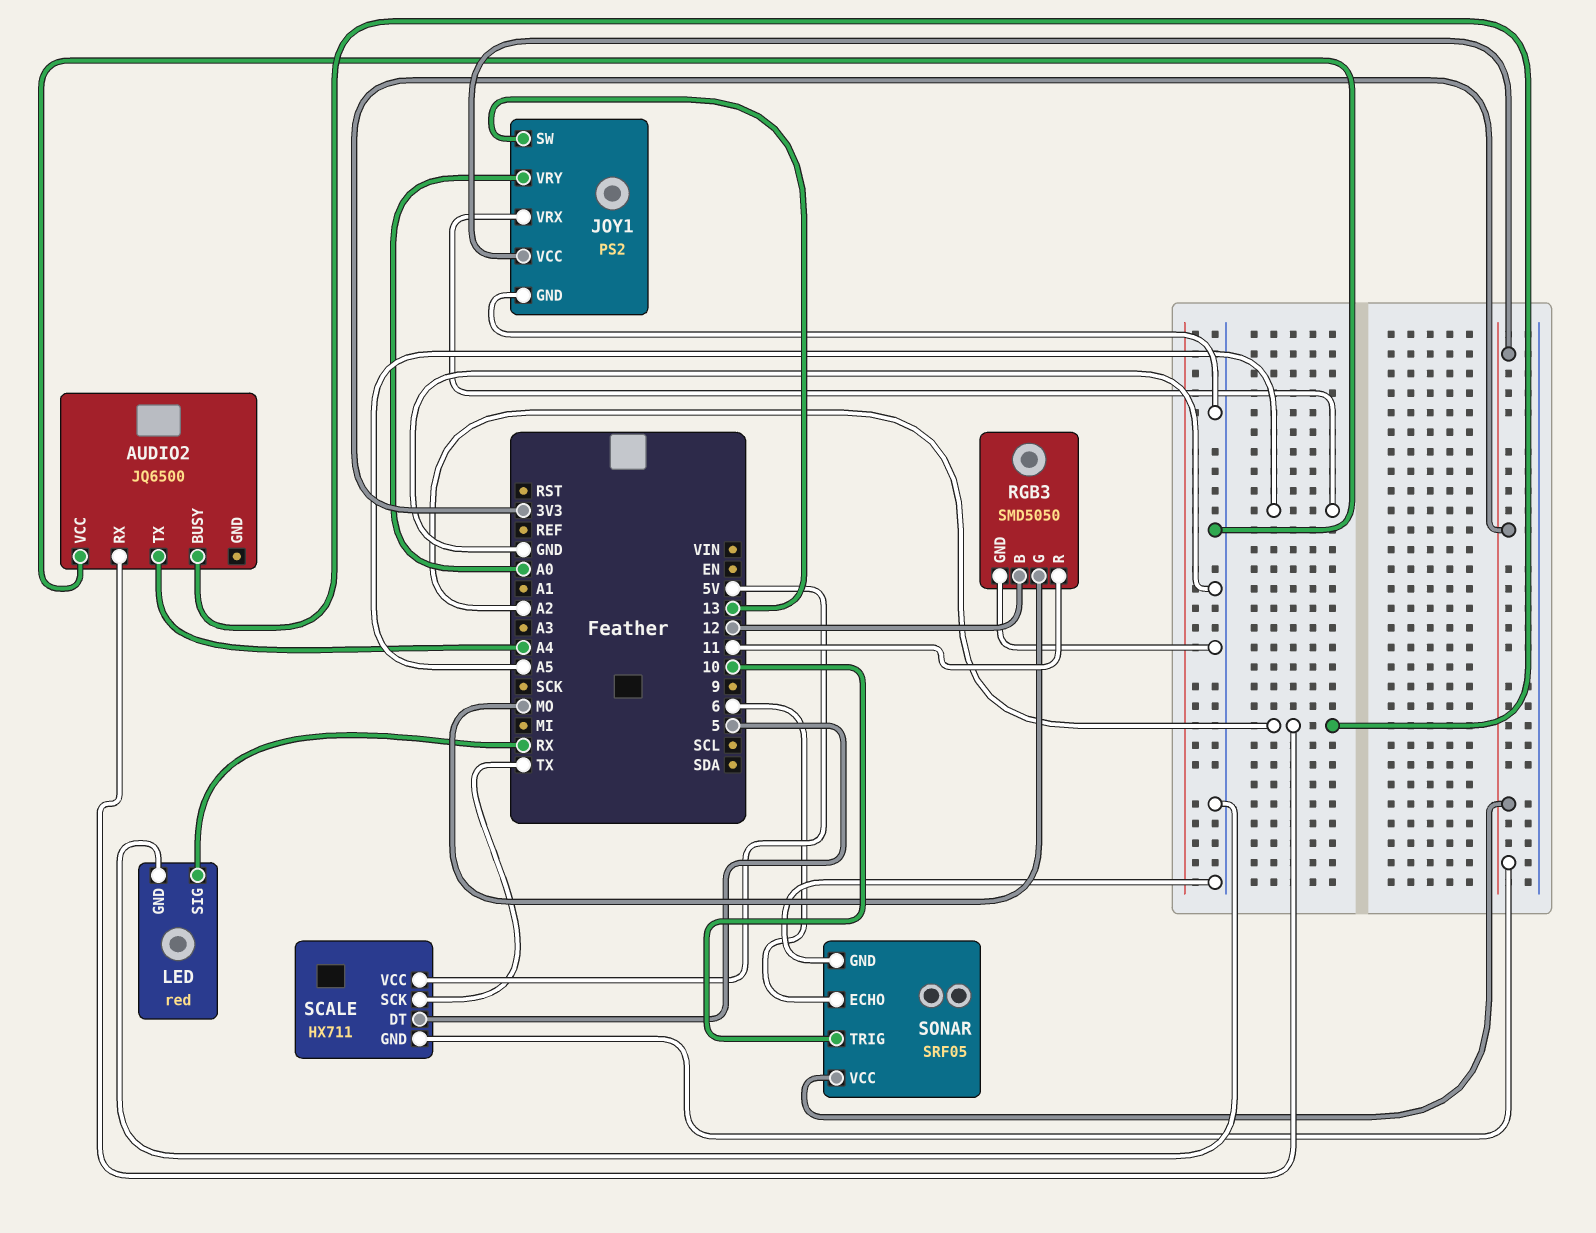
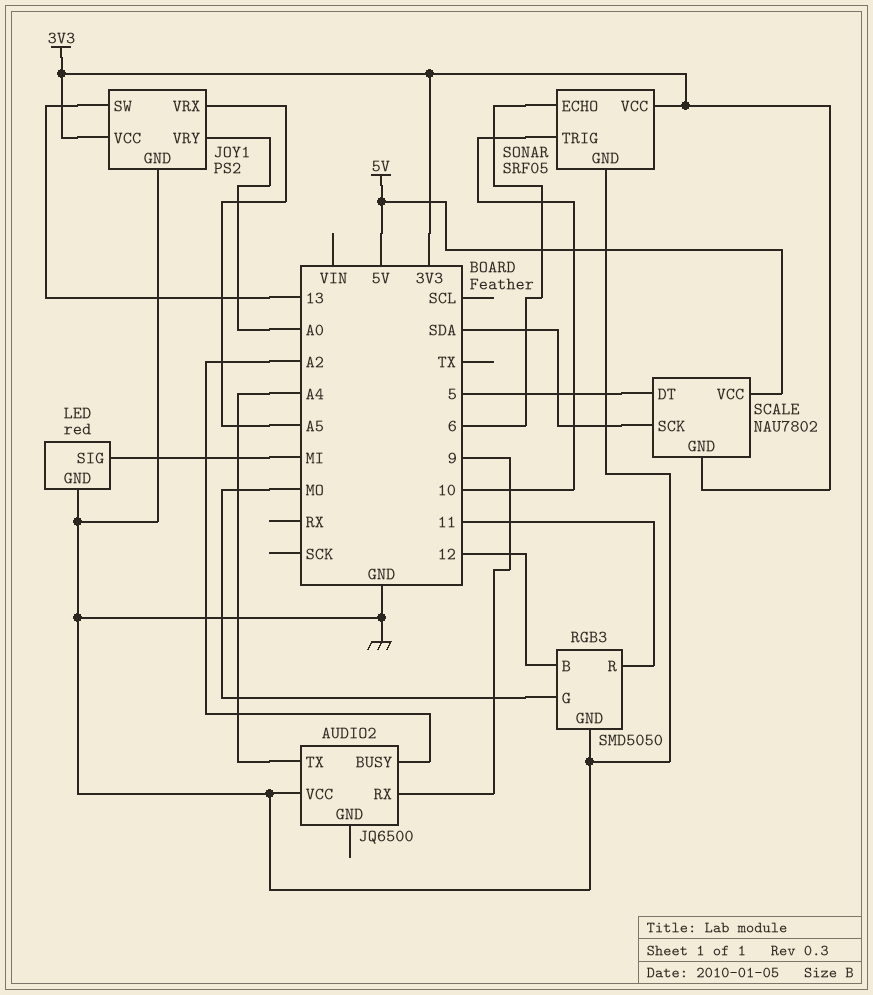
AUDIO2 pin RX: A2 -> 9
LED pin SIG: RX -> MI
SCALE: HX711 -> NAU7802
SCALE pin SCK: TX -> SDA

